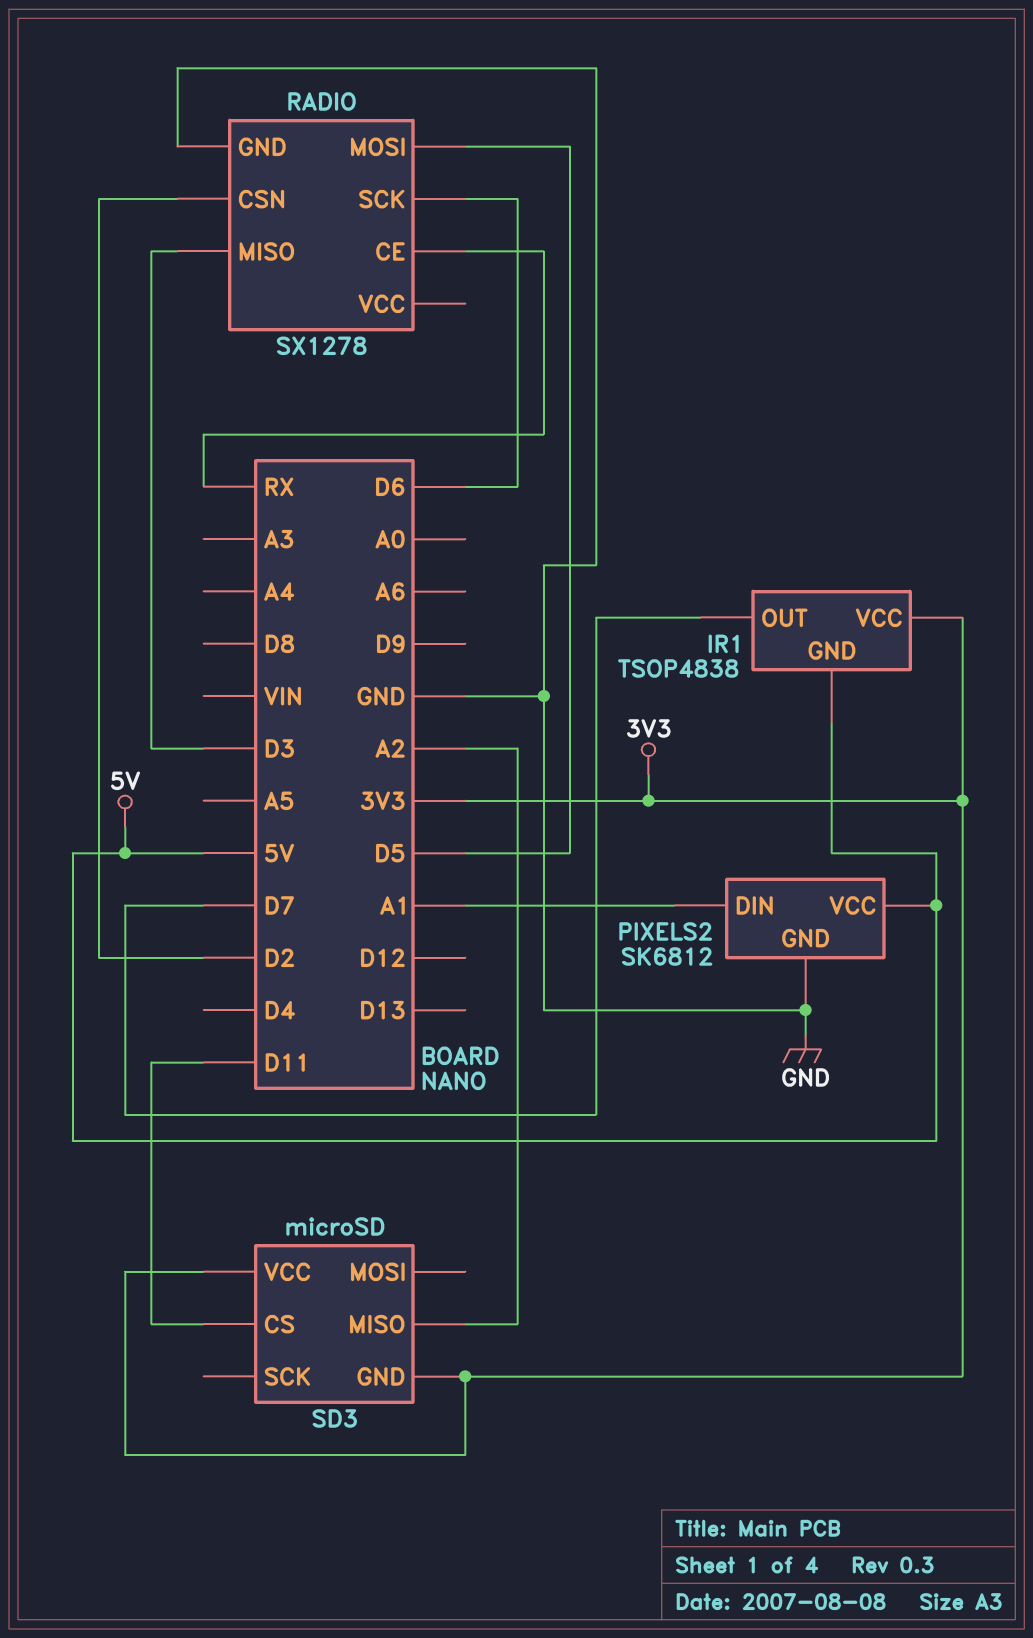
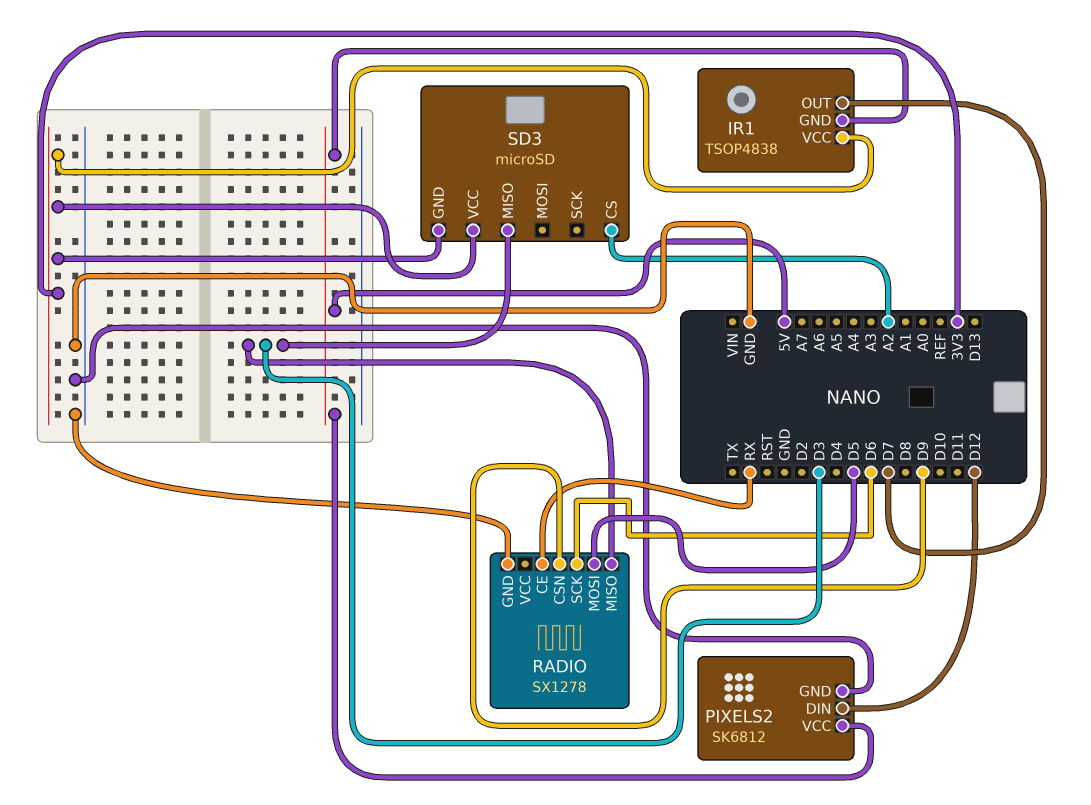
PIXELS2 pin DIN: A1 -> D12
RADIO pin CSN: D2 -> D9
SD3 pin CS: D11 -> A2
SD3 pin MISO: A2 -> D3

